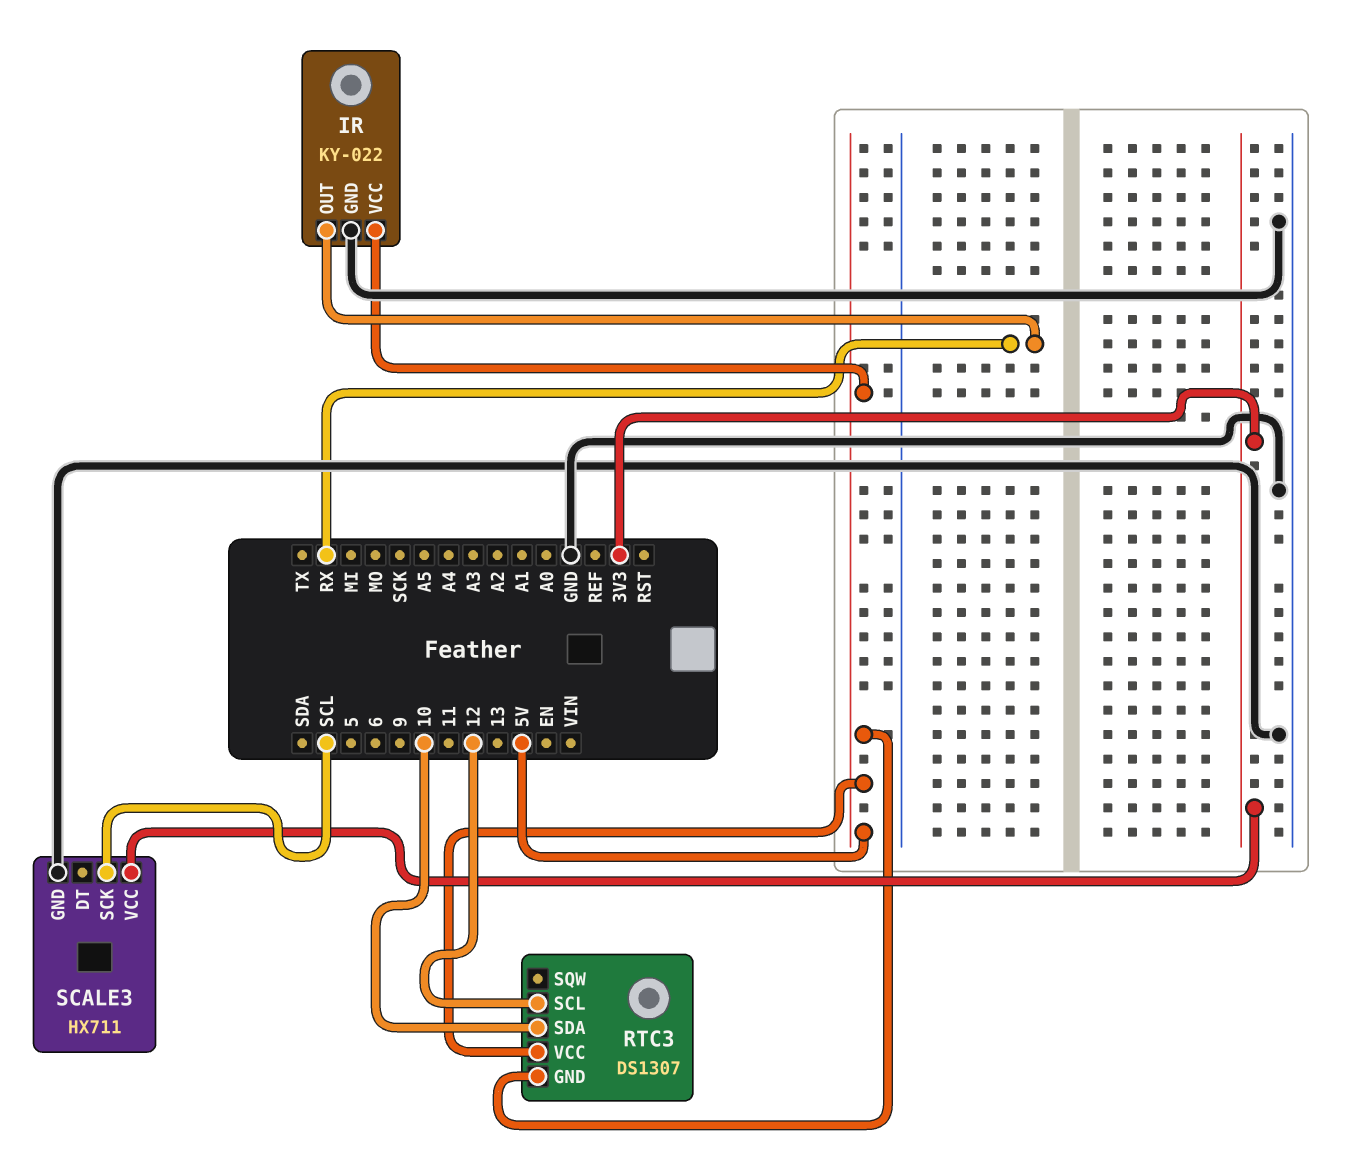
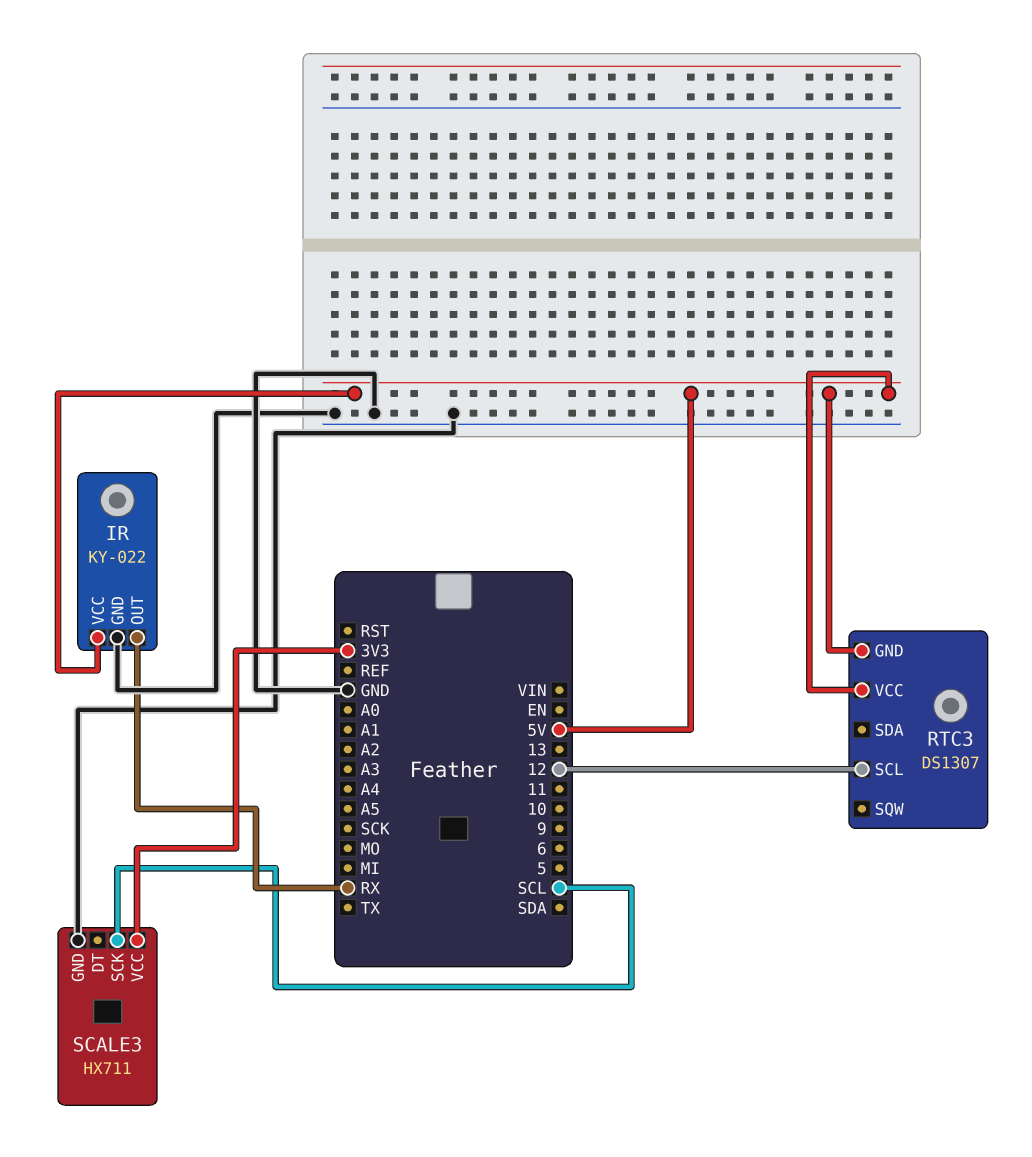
RTC3 pin SDA: 10 -> none

